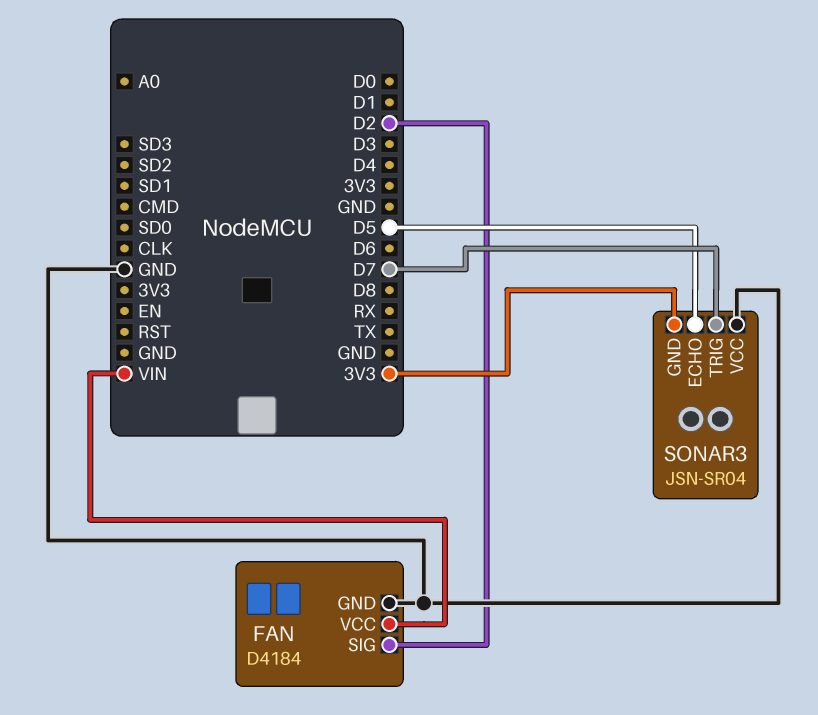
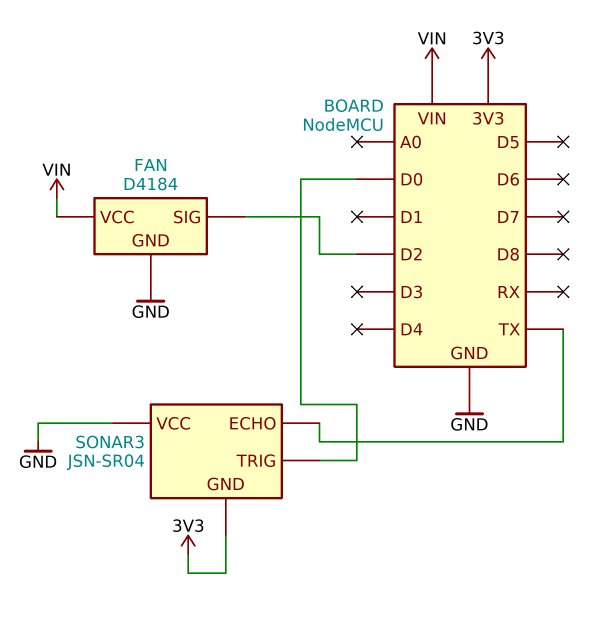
SONAR3 pin ECHO: D5 -> TX
SONAR3 pin TRIG: D7 -> D0

